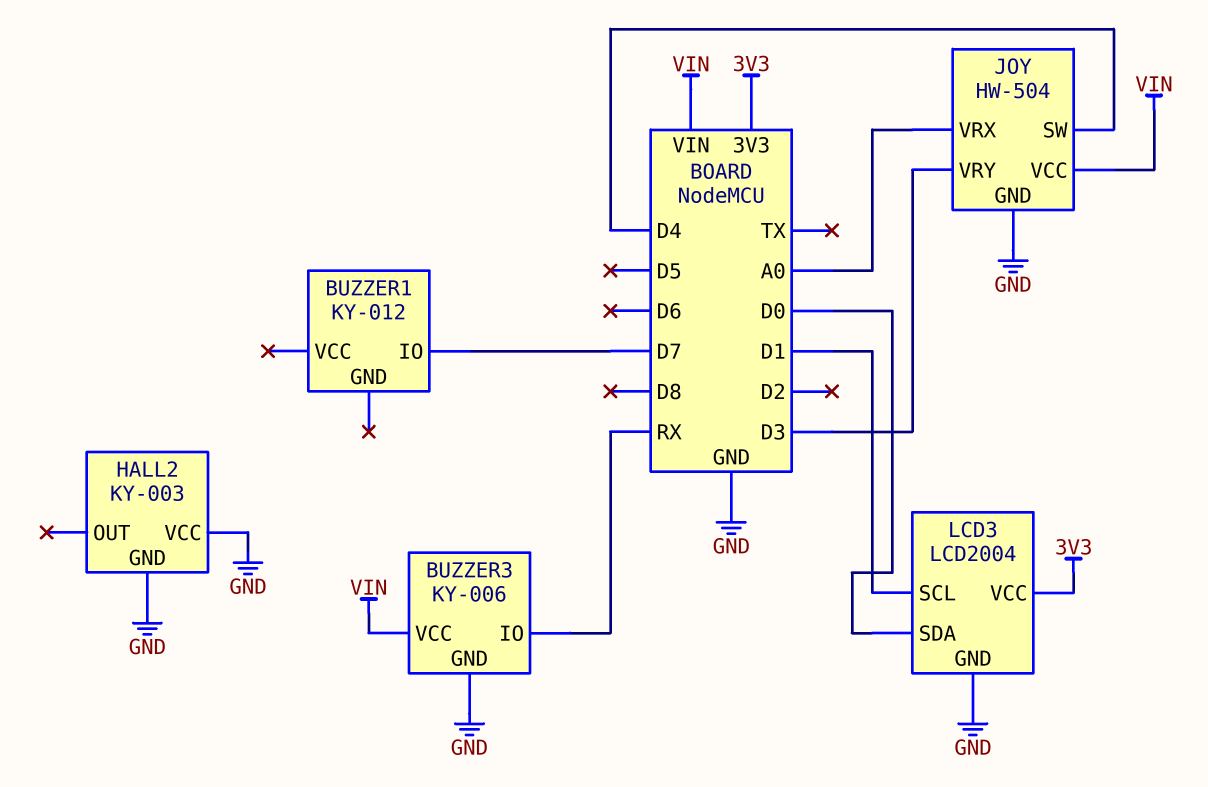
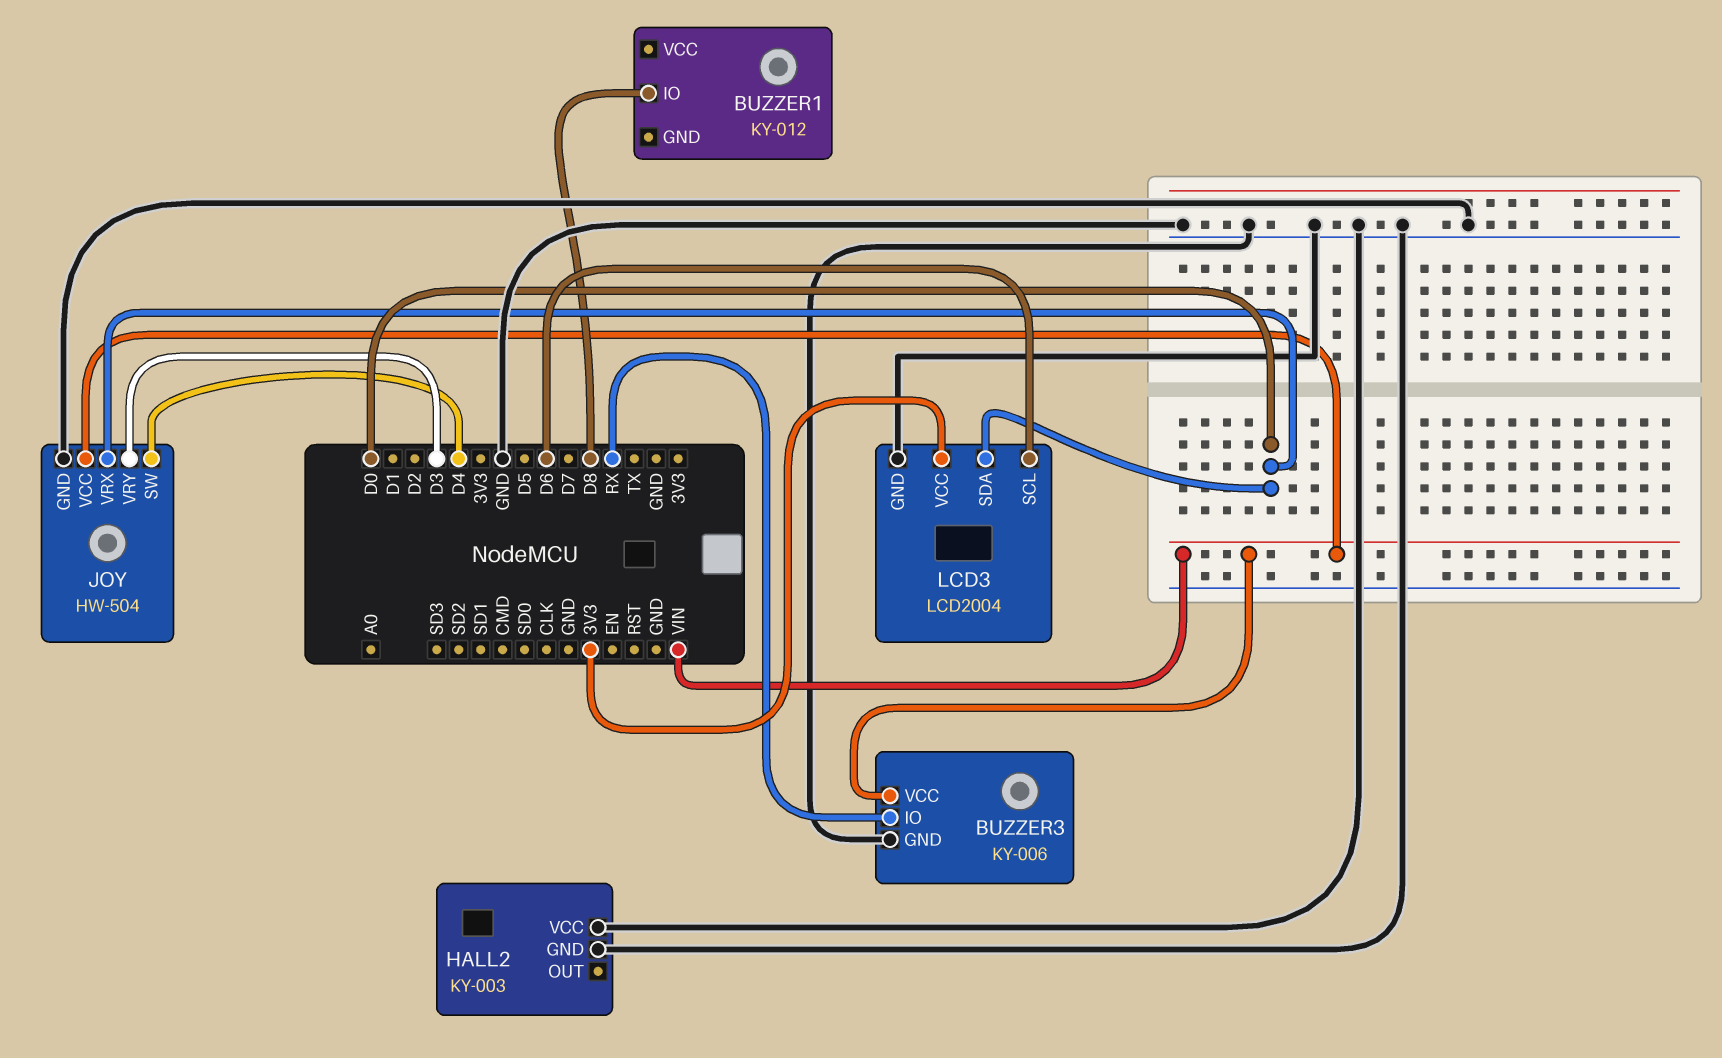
BUZZER1 pin IO: D7 -> D8
JOY pin VRX: A0 -> D0
LCD3 pin SCL: D1 -> D6

